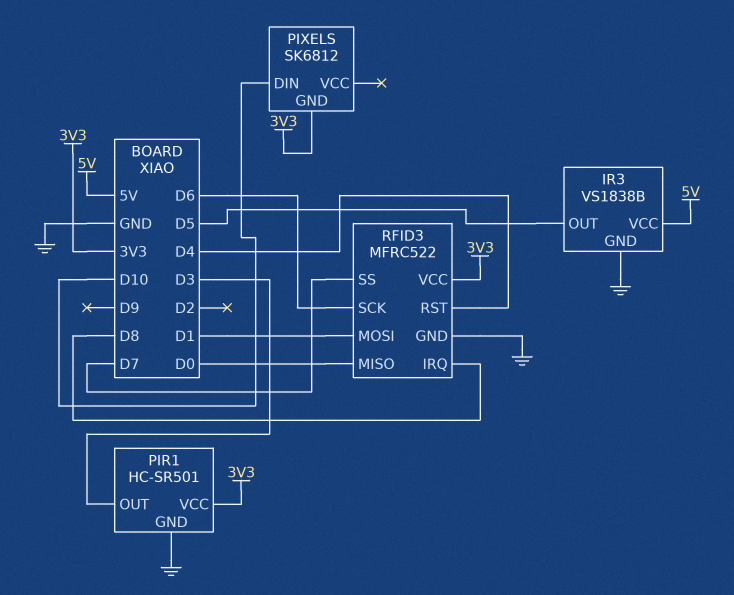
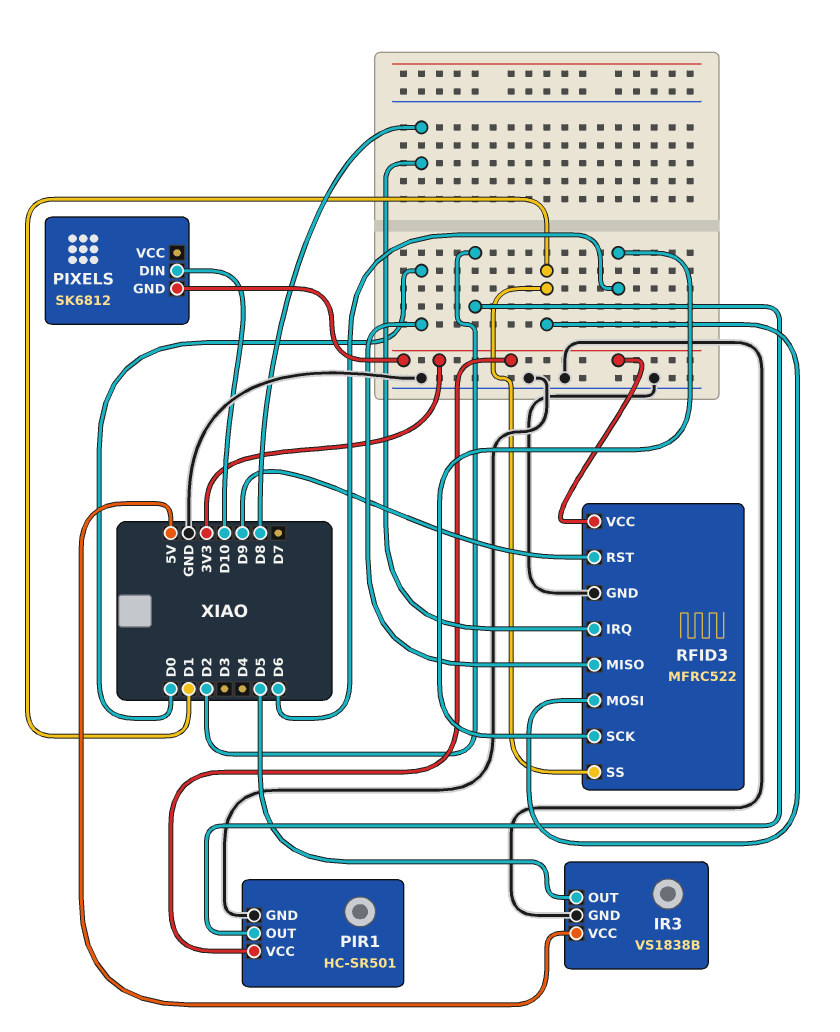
PIR1 pin OUT: D3 -> D2
RFID3 pin RST: D4 -> D9
RFID3 pin SS: D7 -> D1

